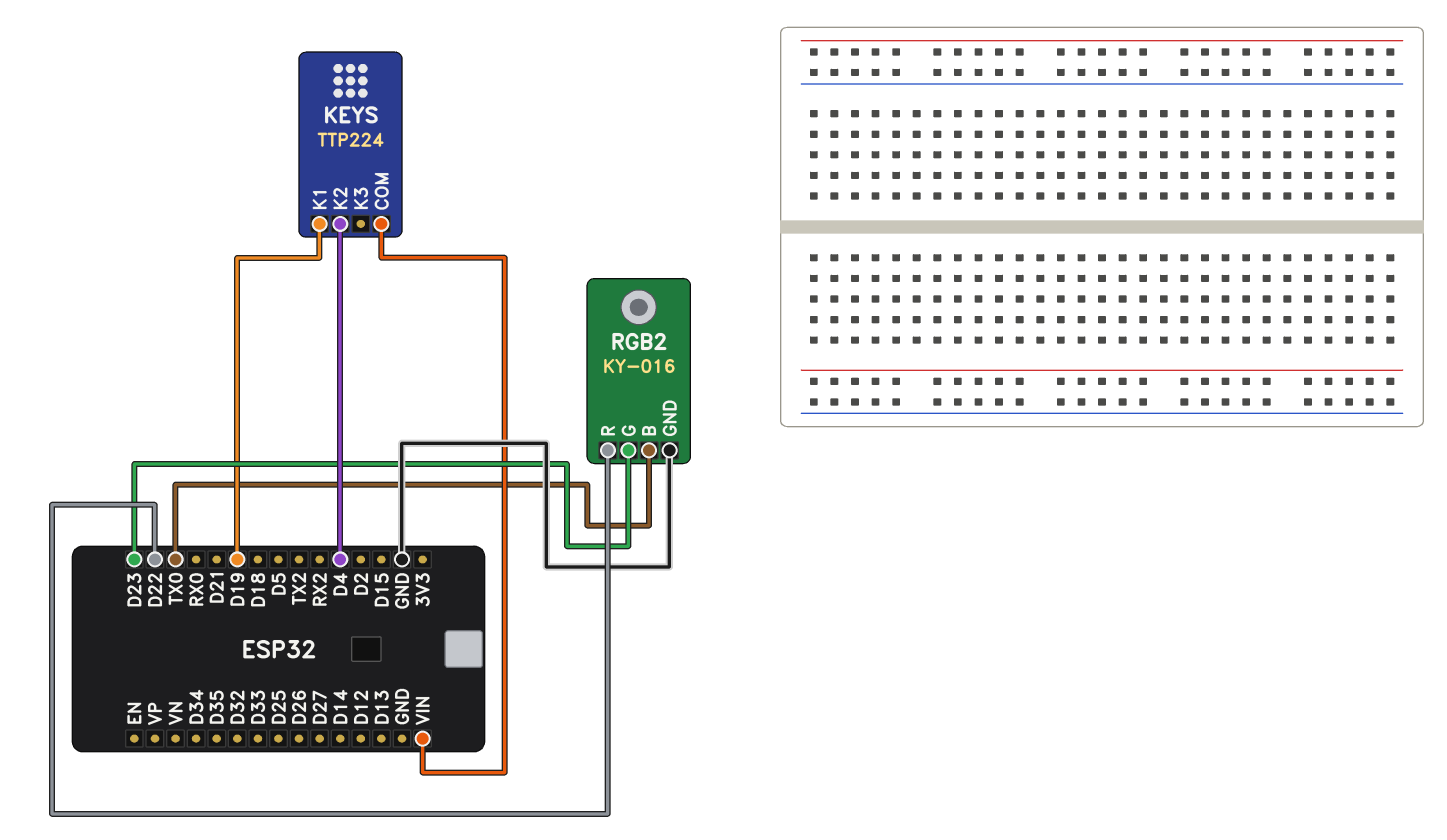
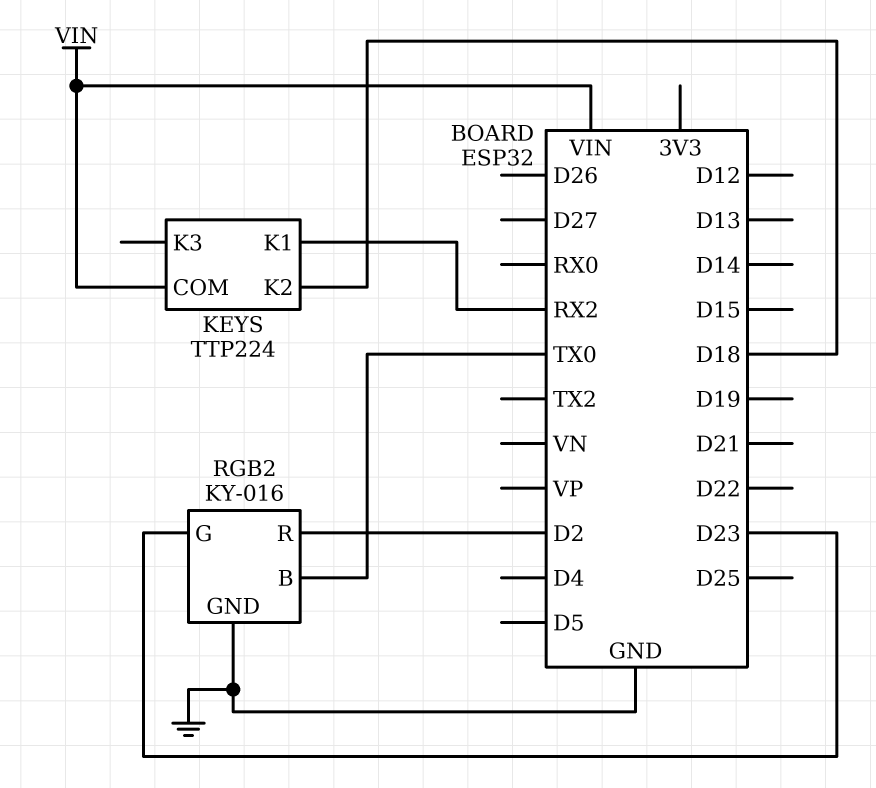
KEYS pin K1: D19 -> RX2
KEYS pin K2: D4 -> D18
RGB2 pin R: D22 -> D2

